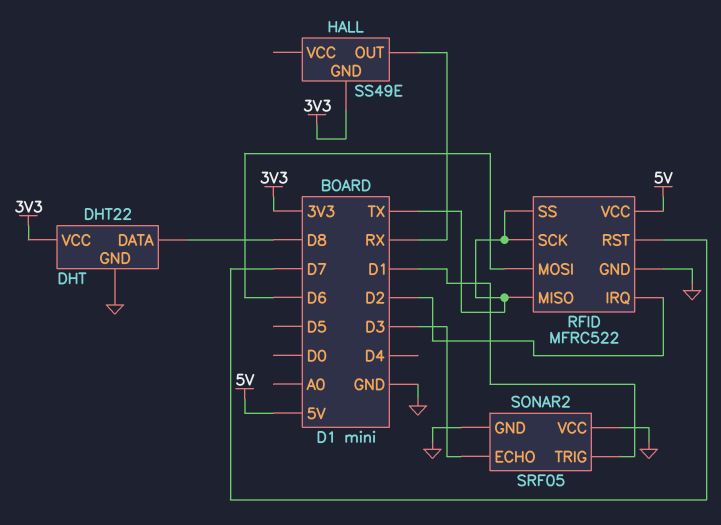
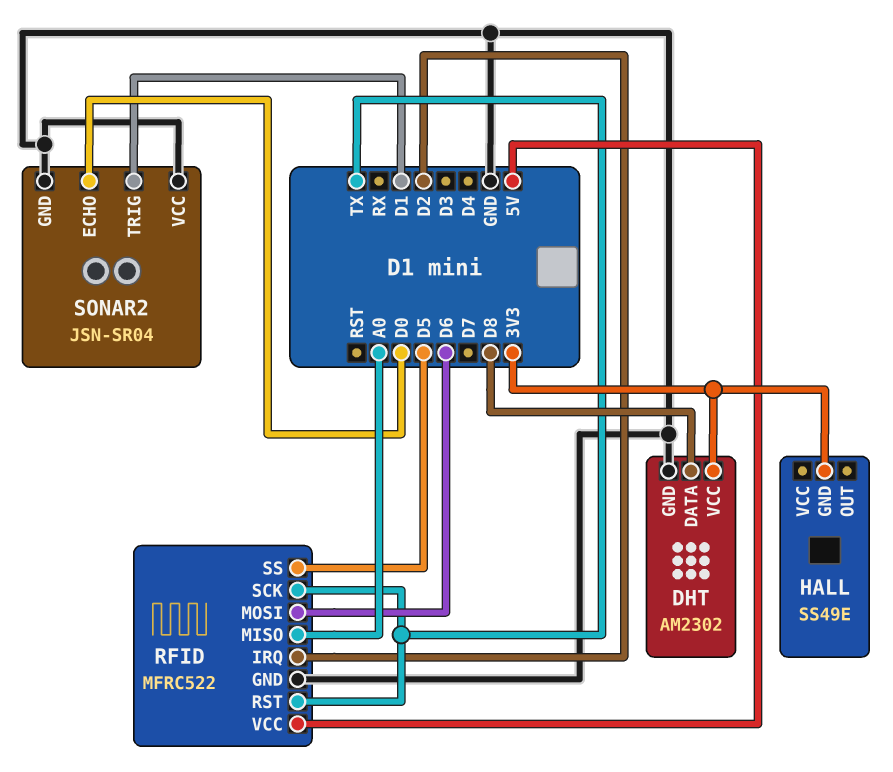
DHT: DHT22 -> AM2302
HALL pin OUT: RX -> none
RFID pin MISO: TX -> A0
RFID pin RST: D7 -> TX
RFID pin SS: TX -> D5
SONAR2: SRF05 -> JSN-SR04
SONAR2 pin ECHO: D3 -> D0

